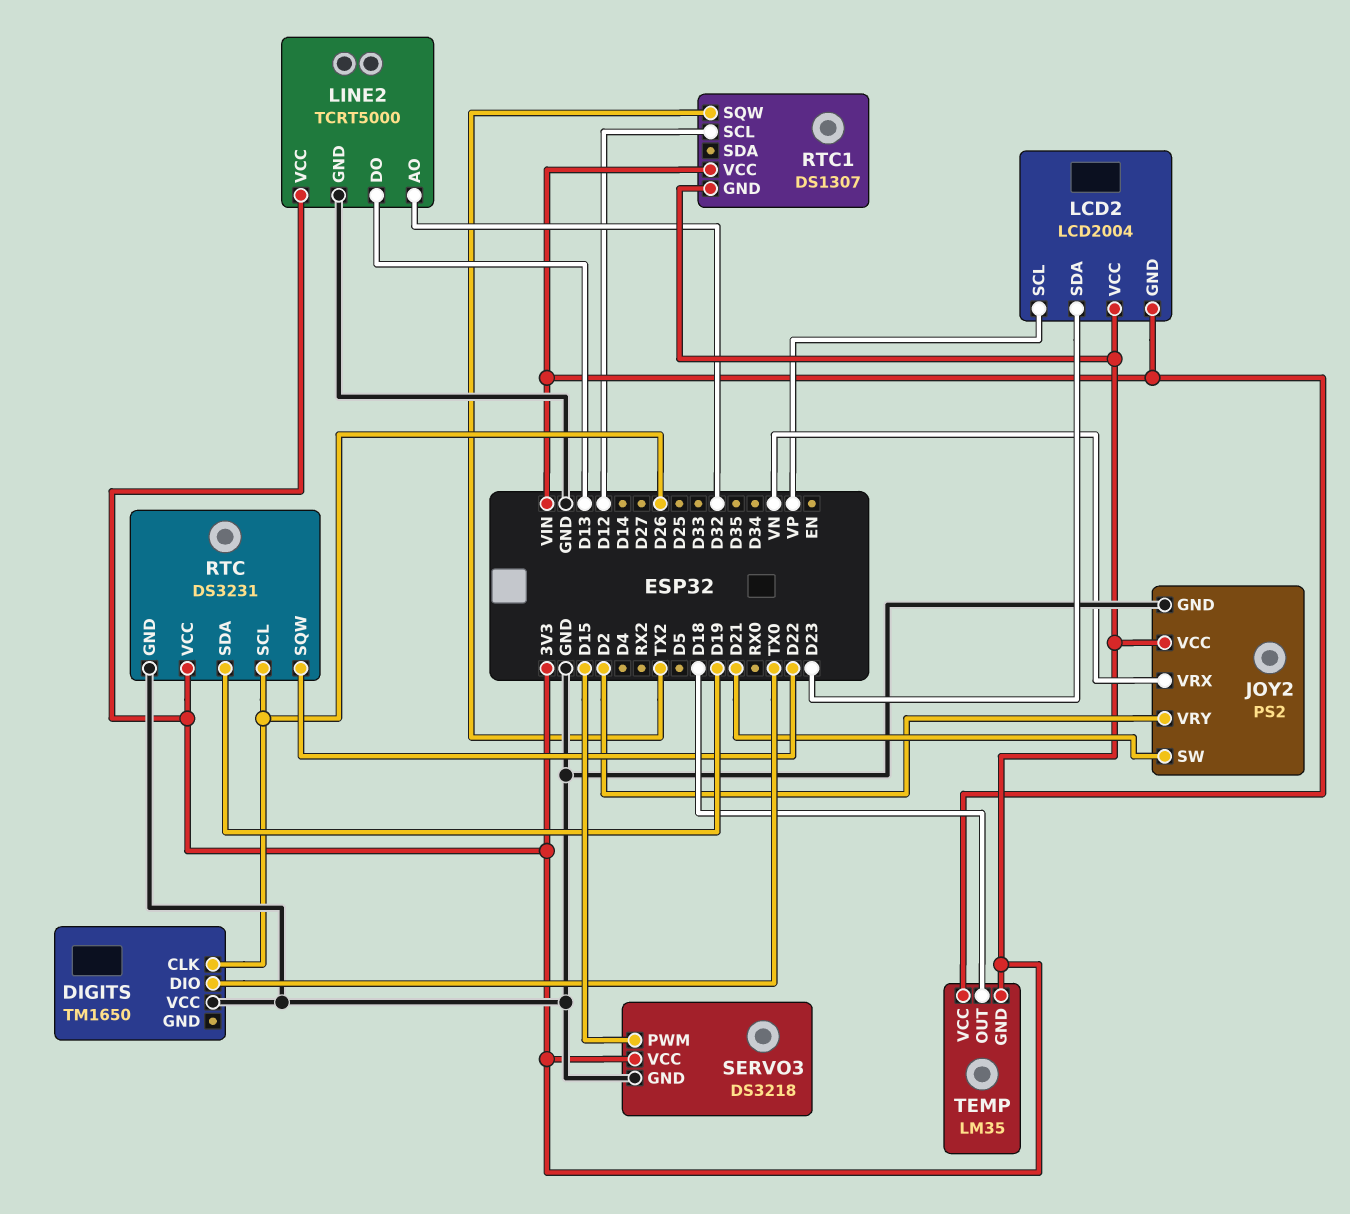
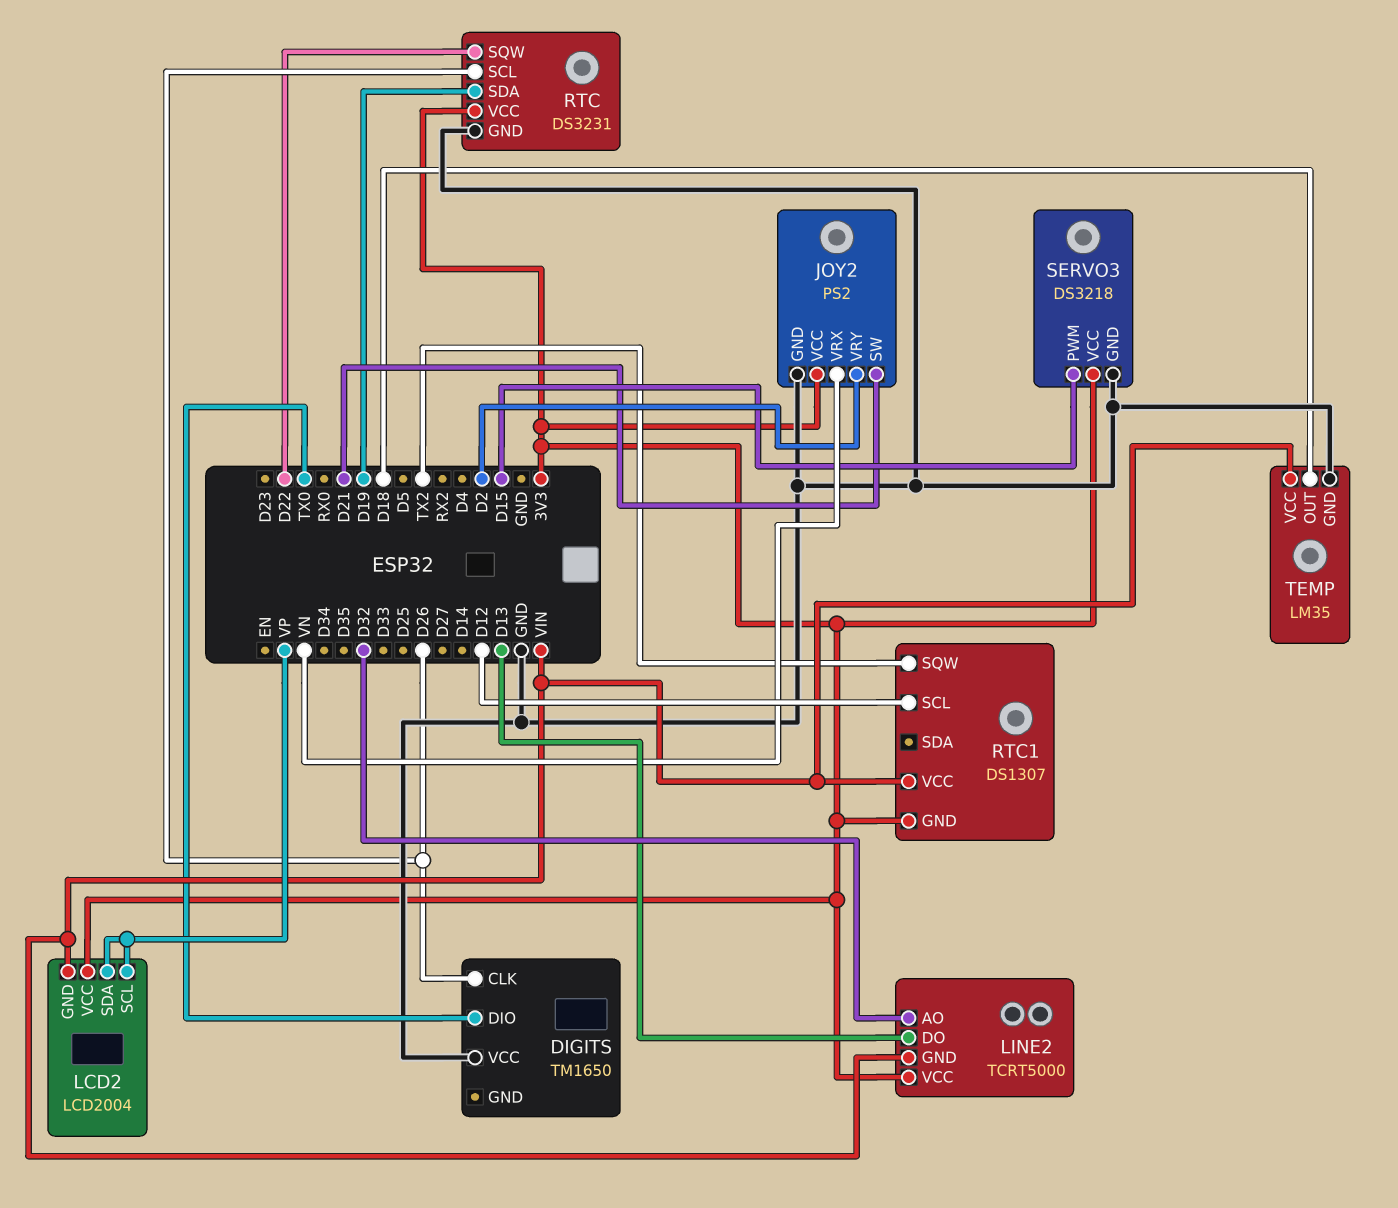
LCD2 pin SDA: D23 -> VP
LINE2 pin GND: GND -> VIN
TEMP pin GND: 3V3 -> GND

